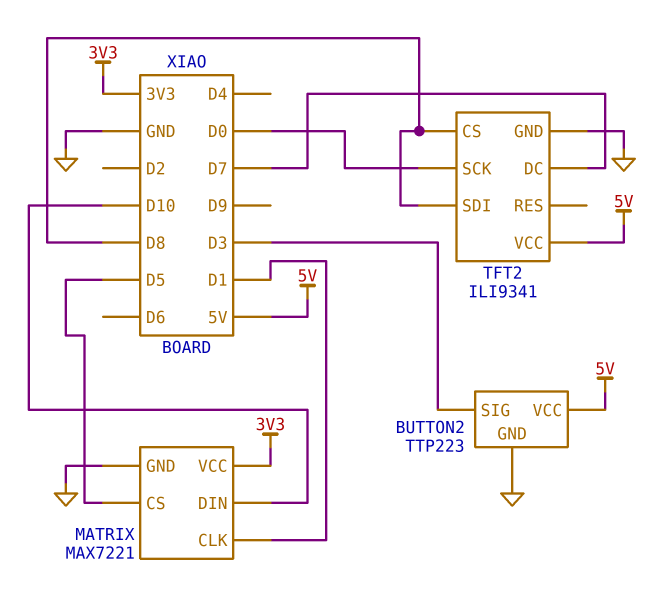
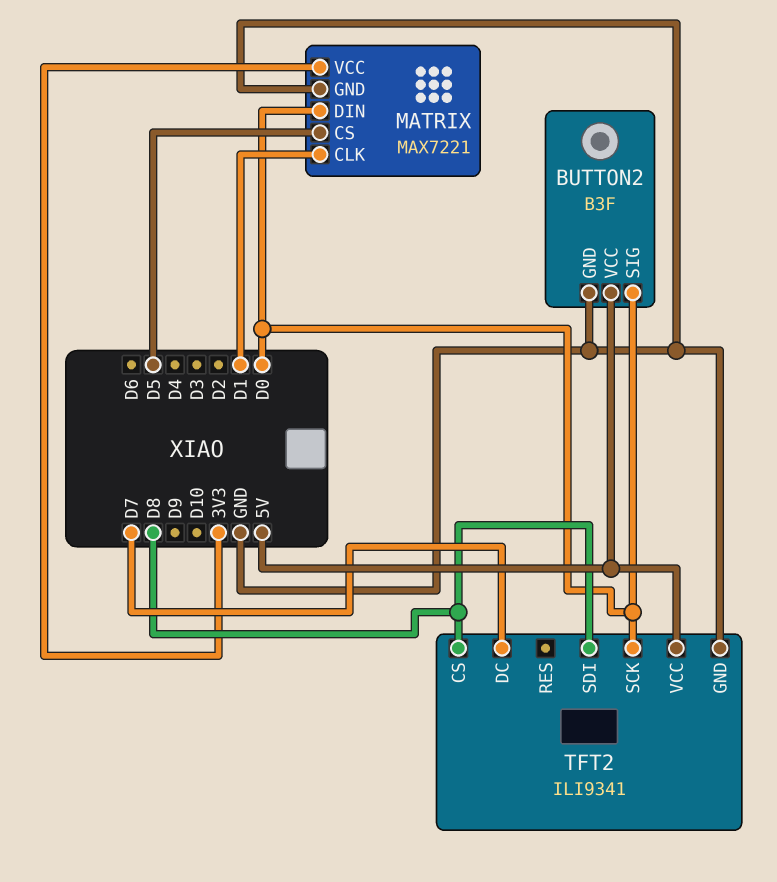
BUTTON2: TTP223 -> B3F
BUTTON2 pin SIG: D3 -> D0
MATRIX pin DIN: D10 -> D0

